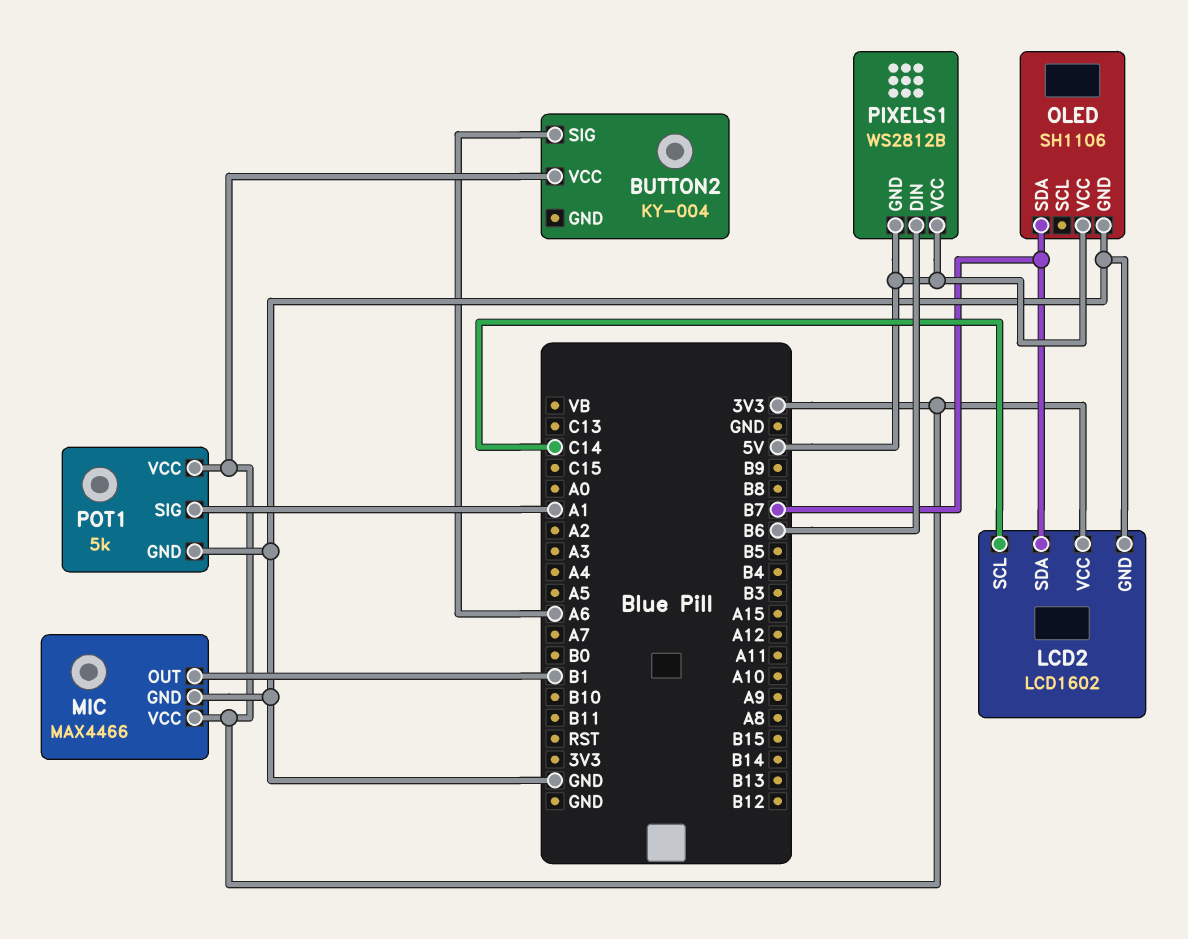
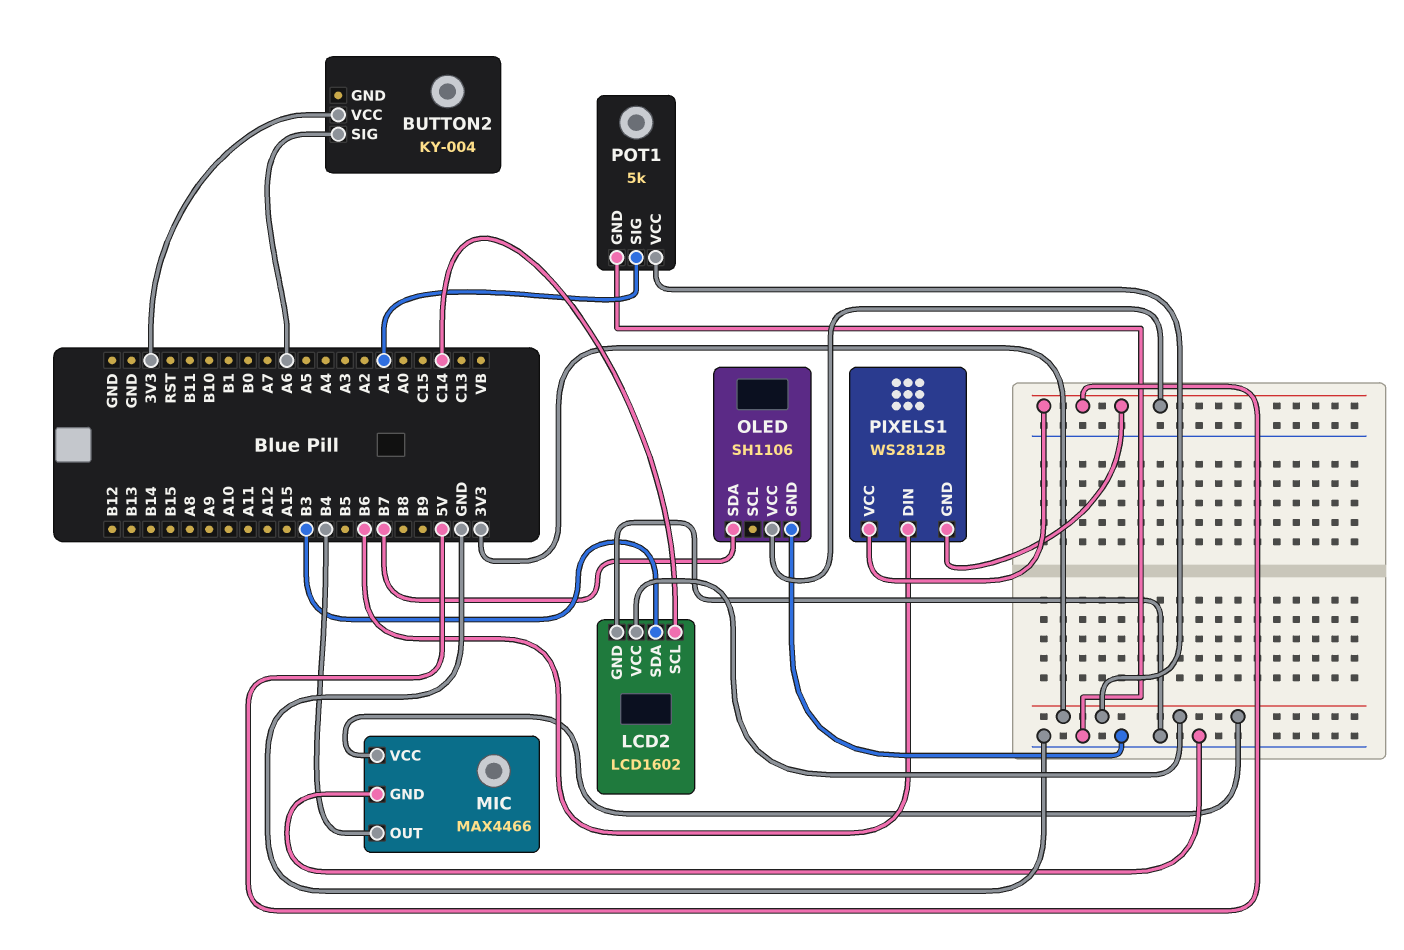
LCD2 pin SDA: B7 -> B3
MIC pin OUT: B1 -> B4

